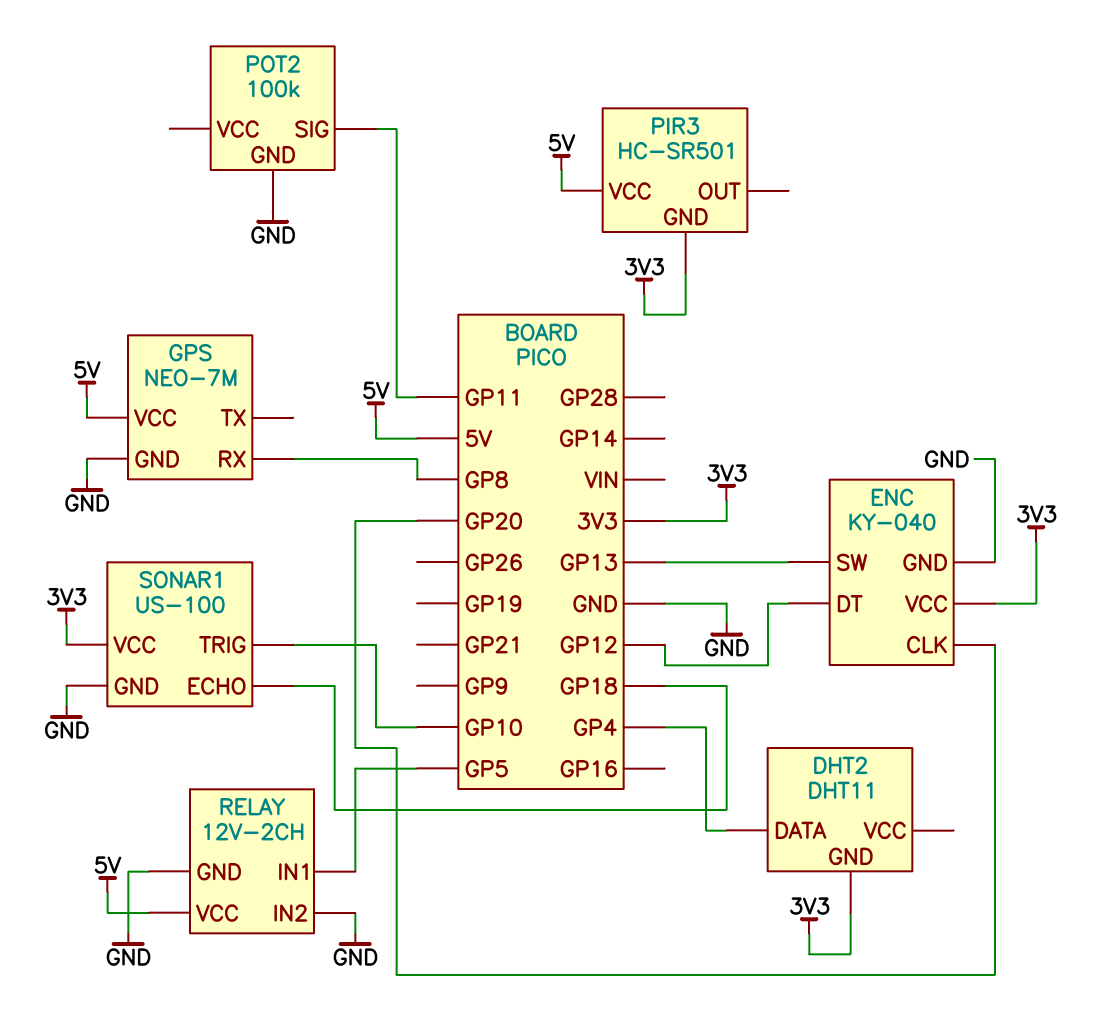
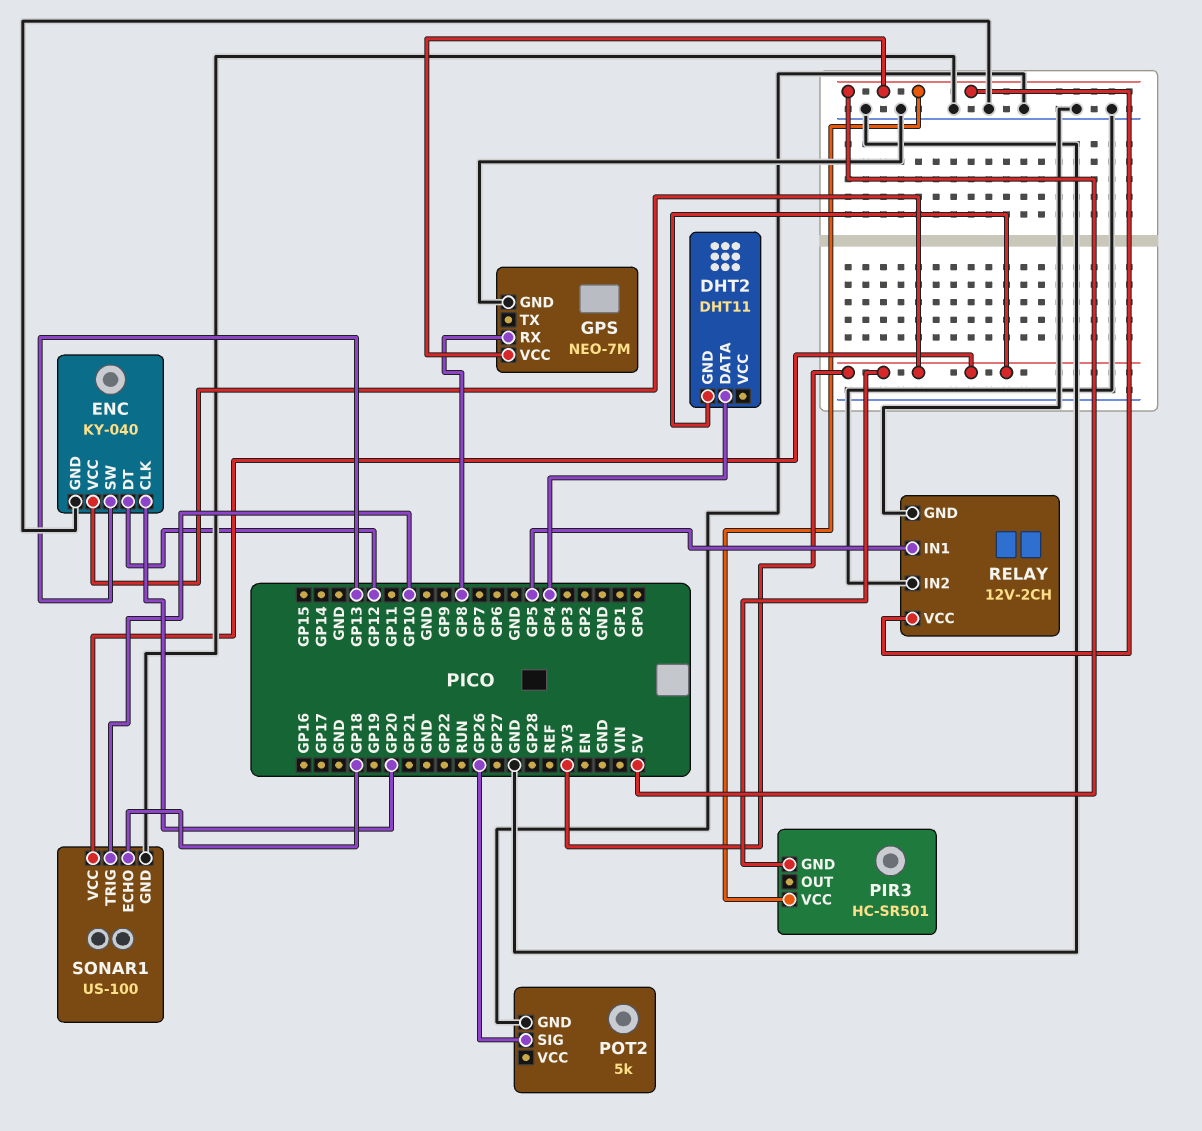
POT2: 100k -> 5k
POT2 pin SIG: GP11 -> GP26

